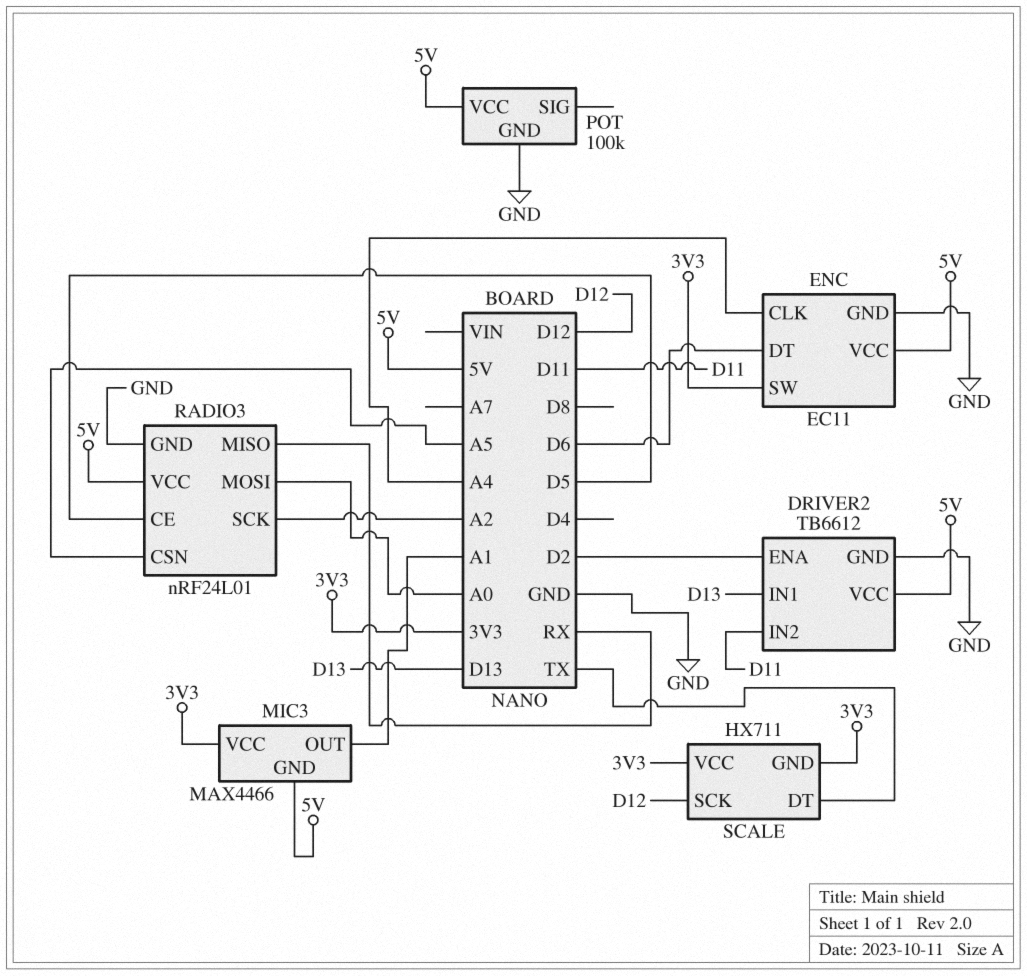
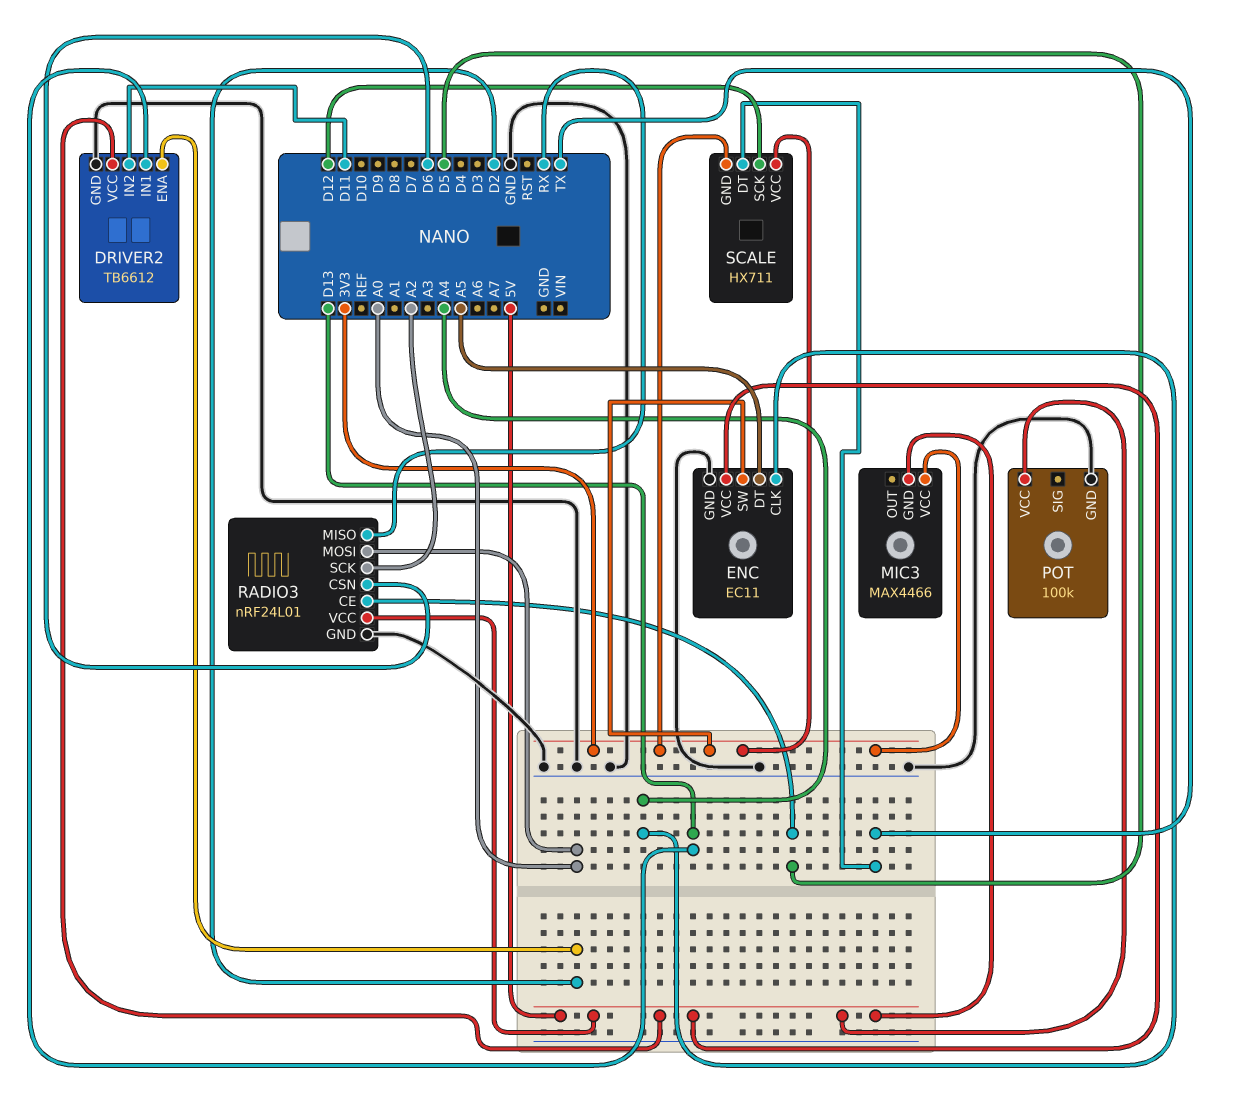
ENC pin DT: D6 -> A5
MIC3 pin OUT: A1 -> none
RADIO3 pin CSN: A5 -> D6

